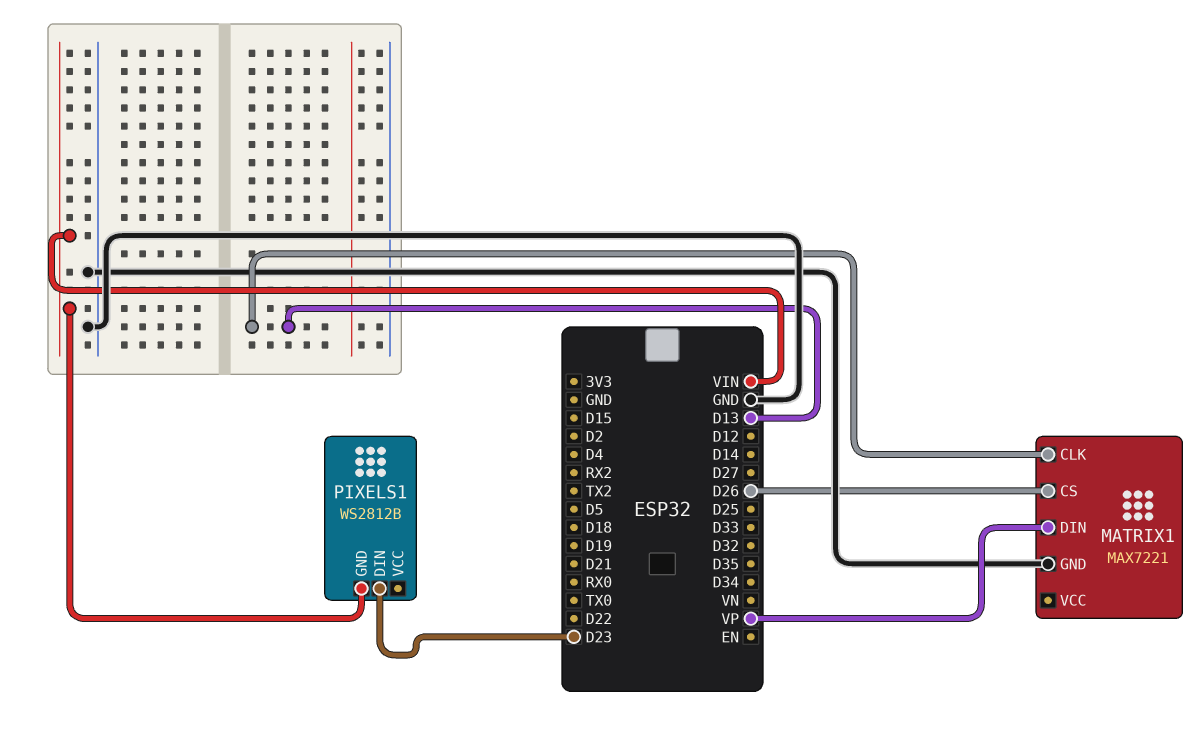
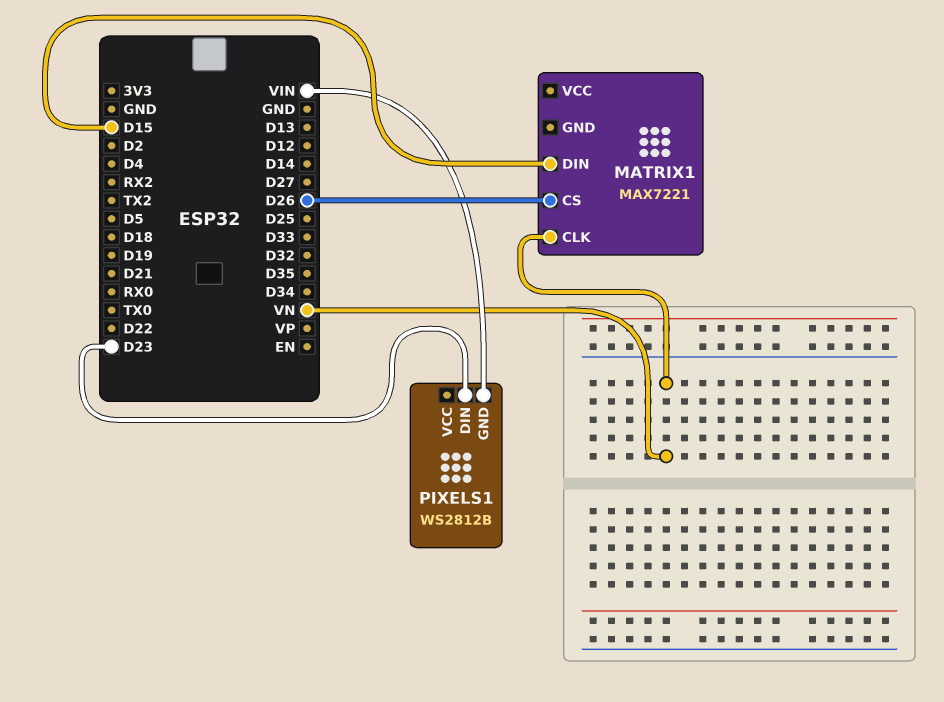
MATRIX1 pin CLK: D13 -> VN
MATRIX1 pin DIN: VP -> D15
MATRIX1 pin GND: GND -> none

